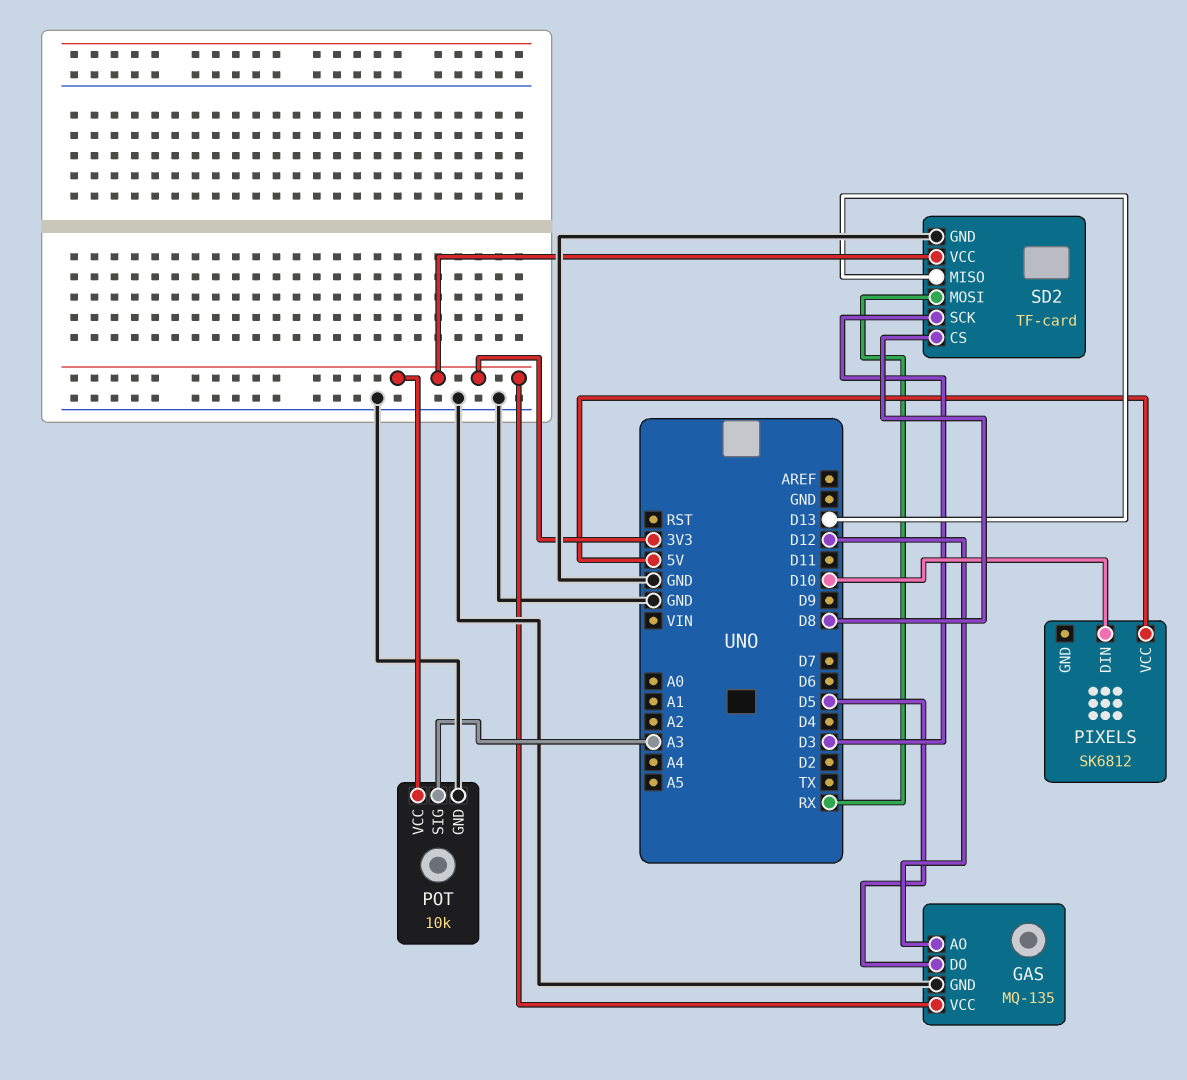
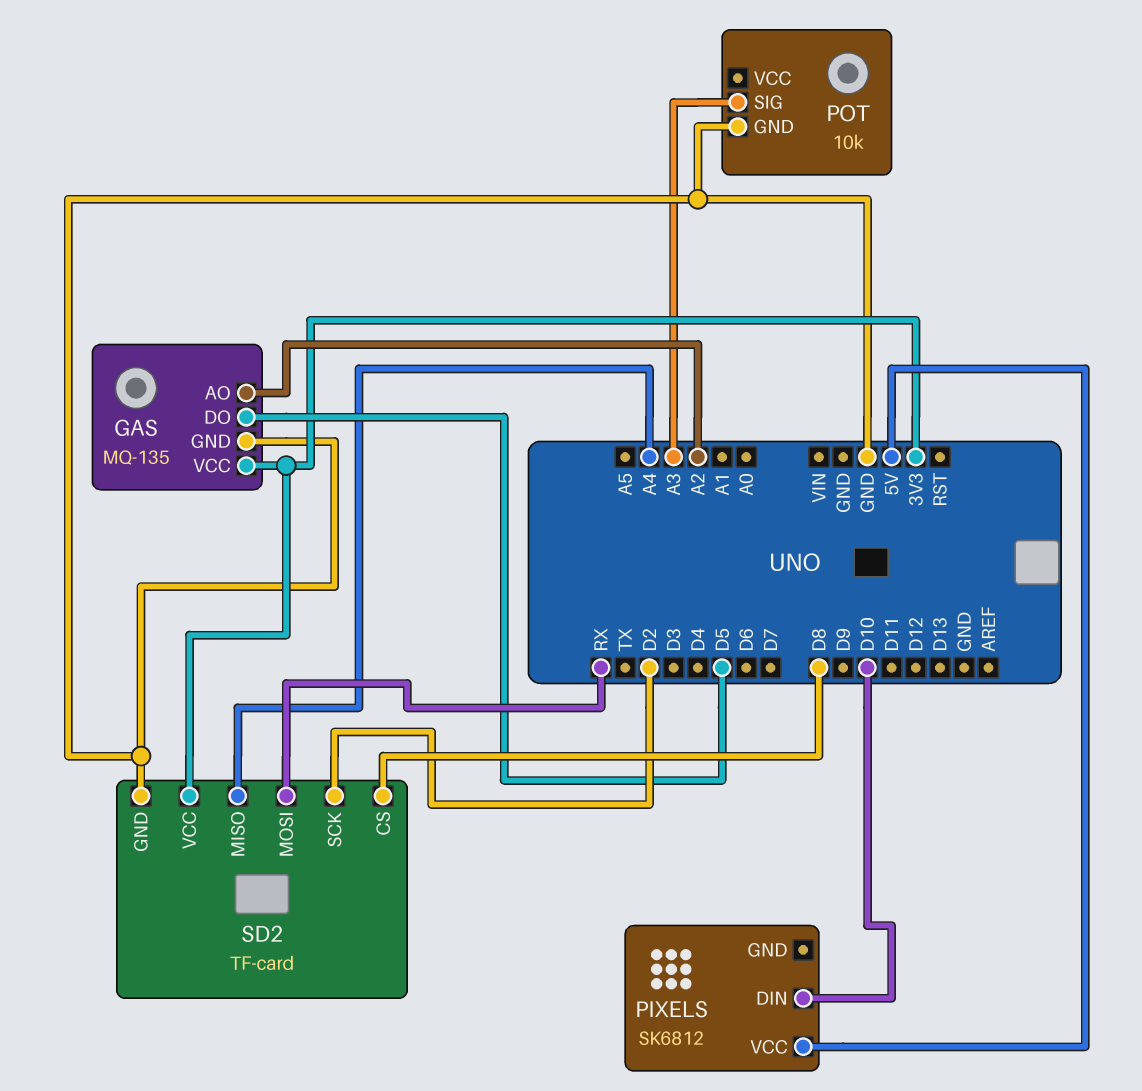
GAS pin AO: D12 -> A2
POT pin VCC: 3V3 -> none
SD2 pin MISO: D13 -> A4
SD2 pin SCK: D3 -> D2

